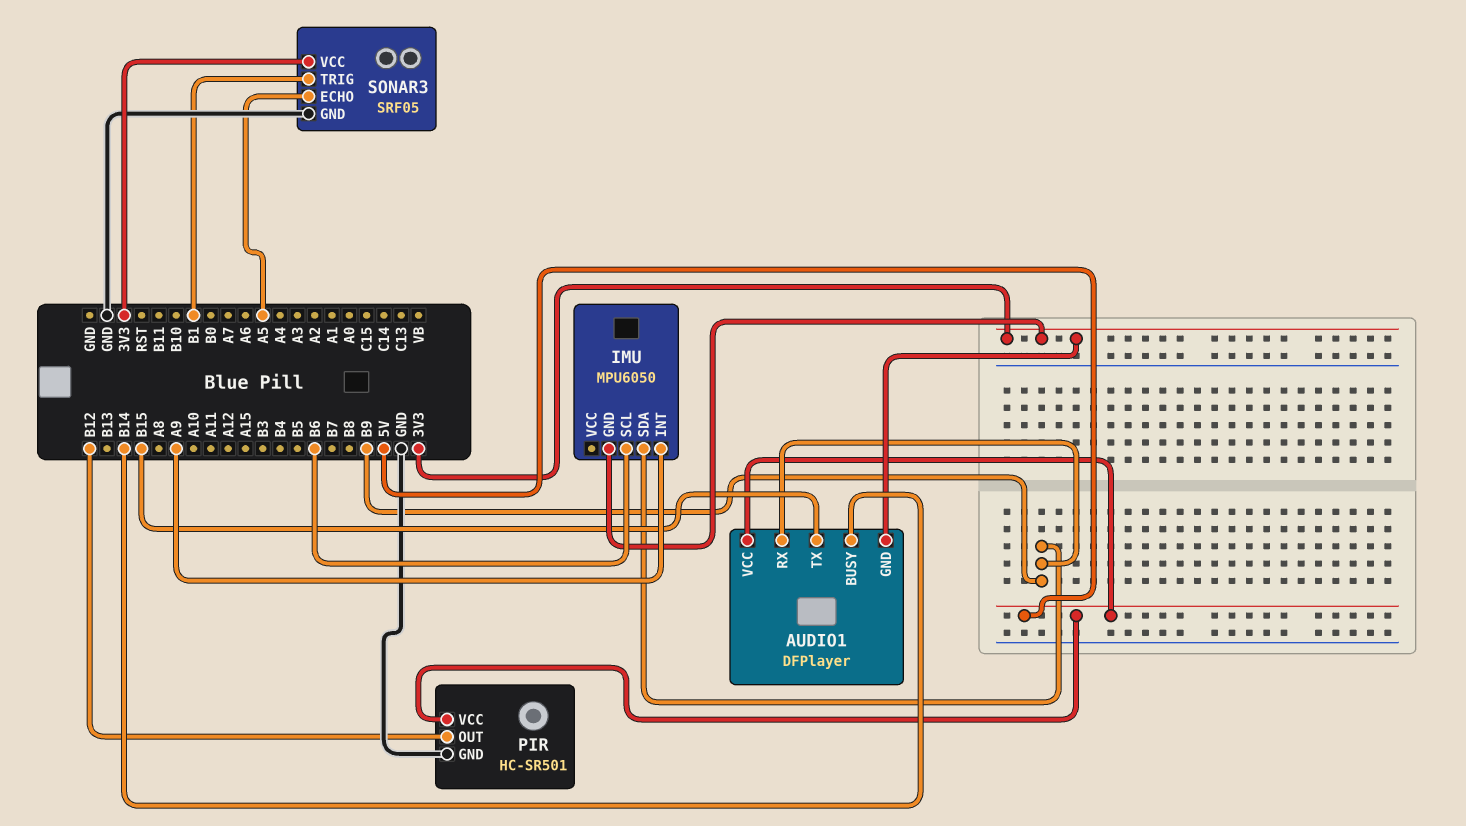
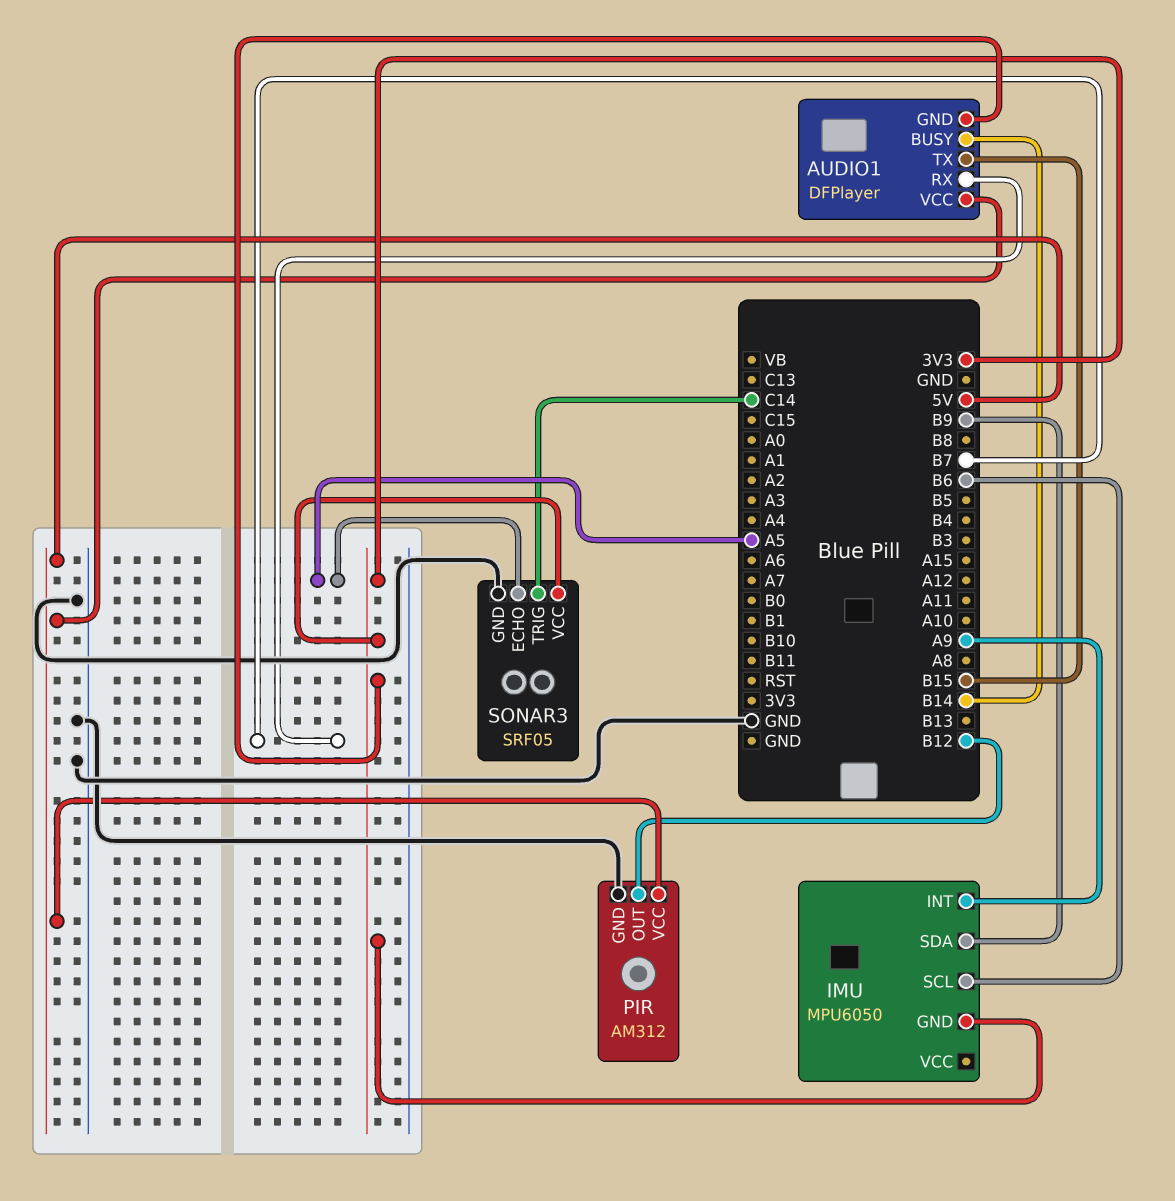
AUDIO1 pin RX: B9 -> B7
PIR: HC-SR501 -> AM312
SONAR3 pin TRIG: B1 -> C14

